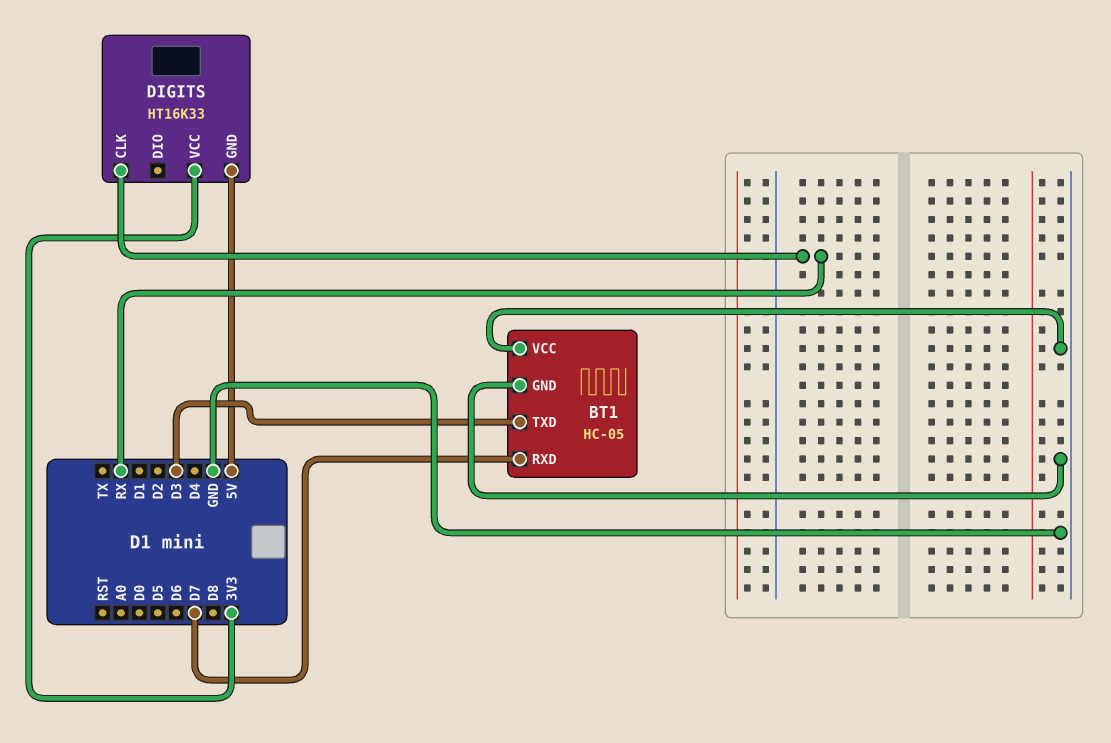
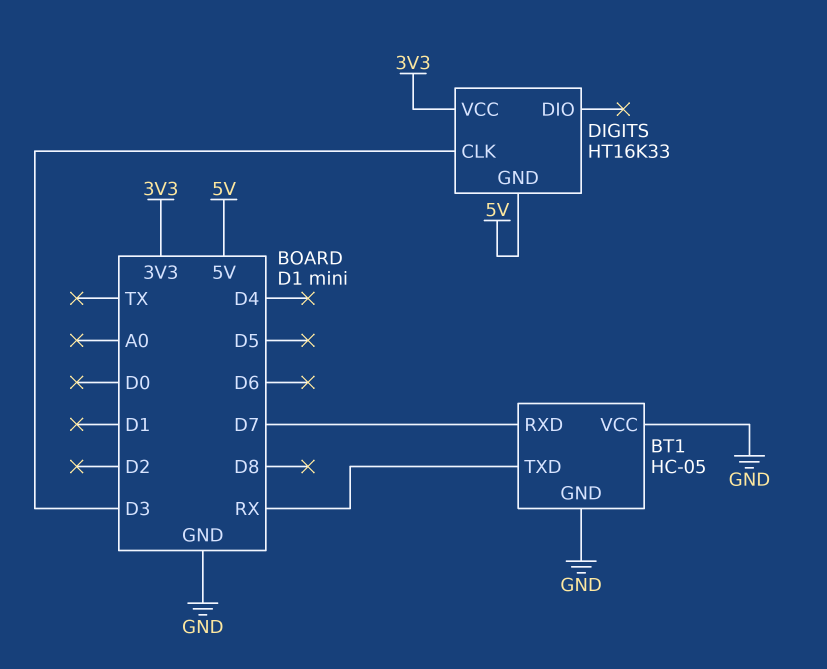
BT1 pin TXD: D3 -> RX
DIGITS pin CLK: RX -> D3

